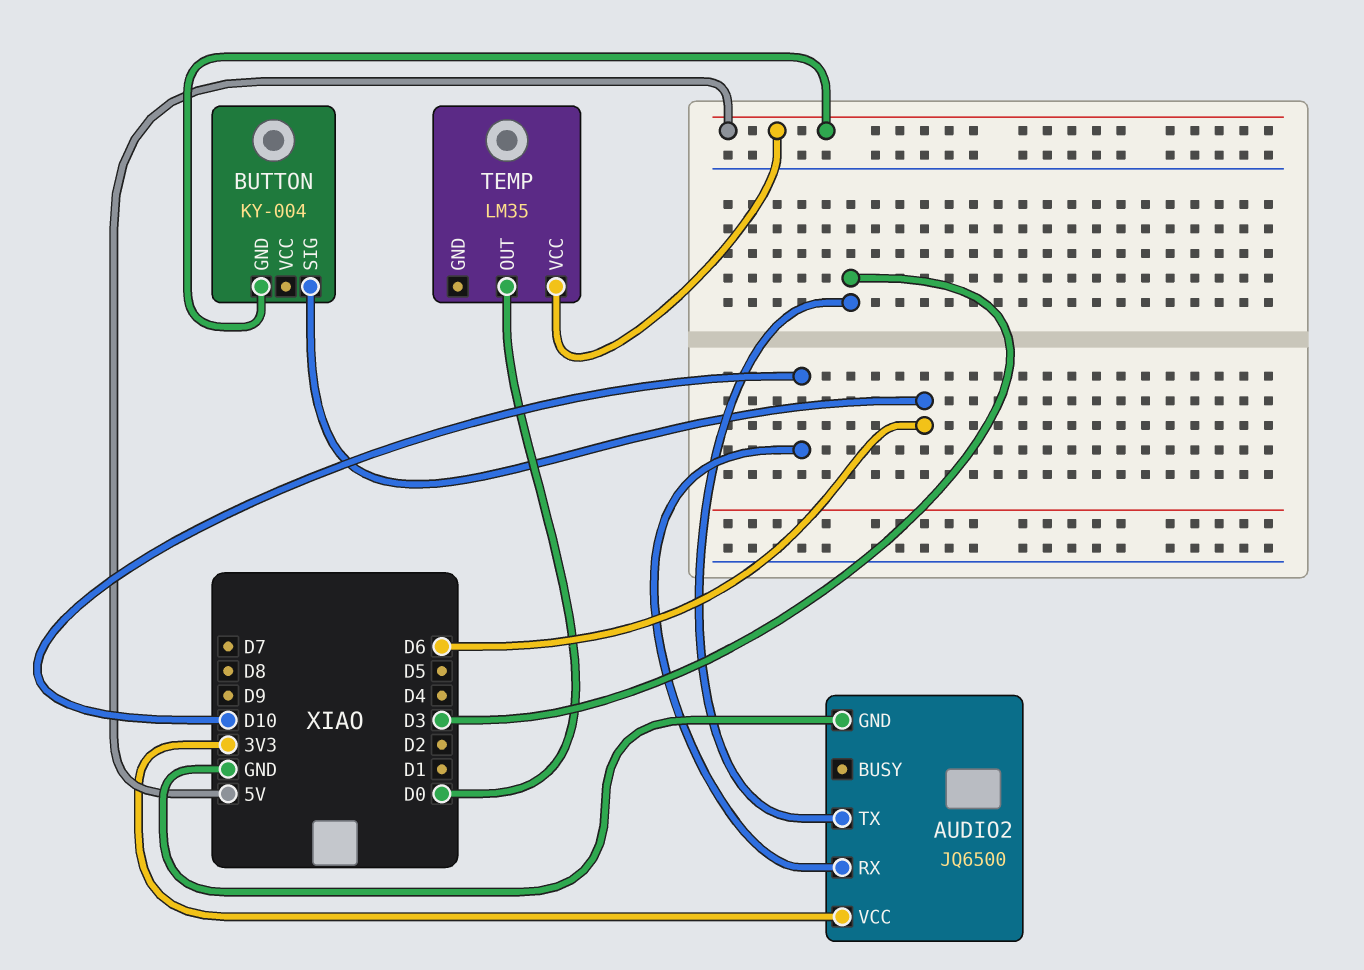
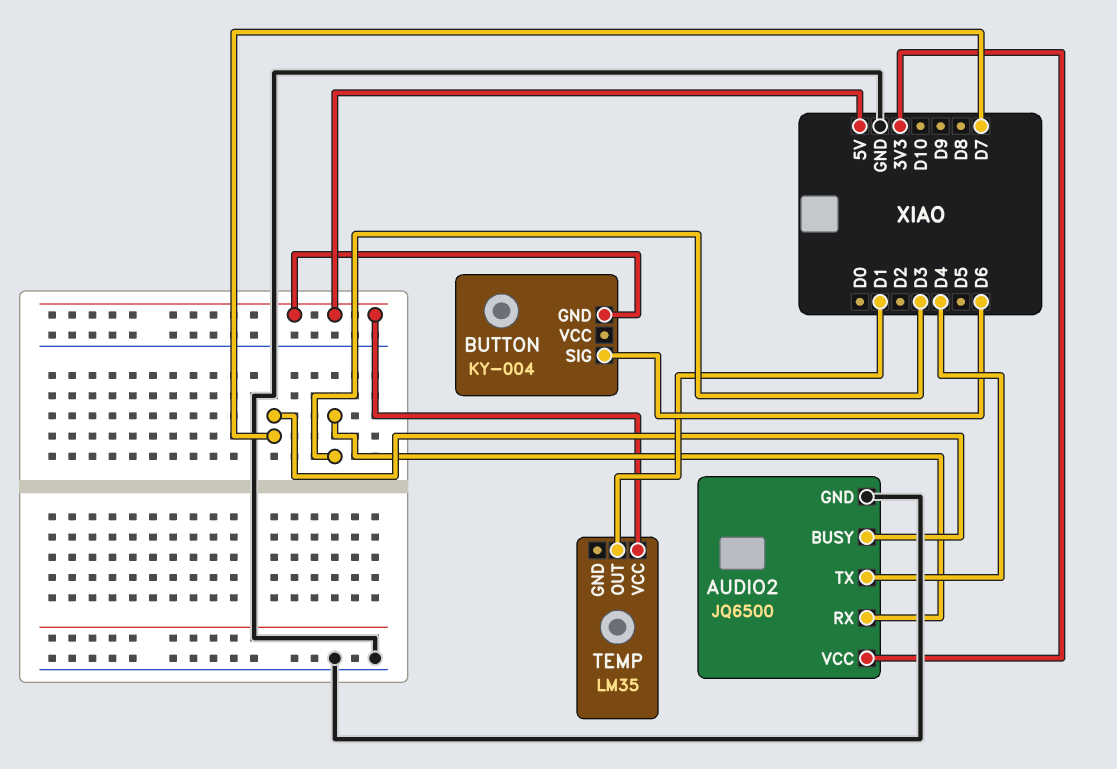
AUDIO2 pin BUSY: none -> D7
AUDIO2 pin RX: D10 -> D3
AUDIO2 pin TX: D3 -> D4
TEMP pin OUT: D0 -> D1

